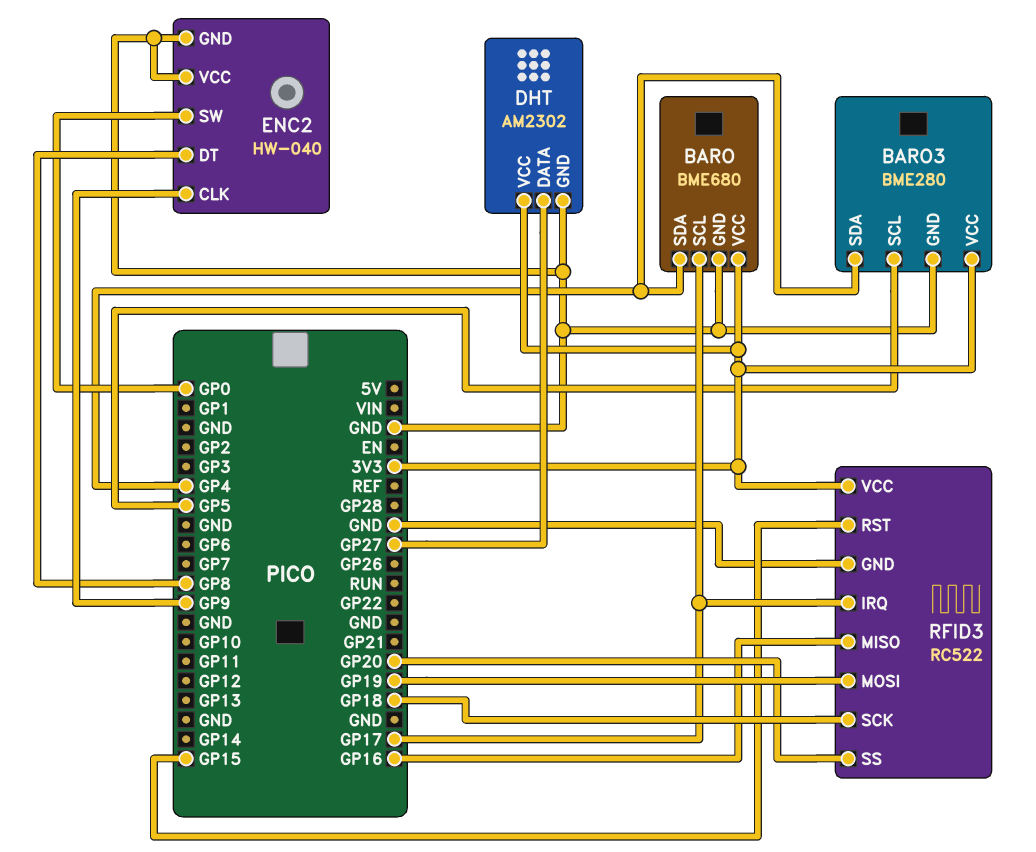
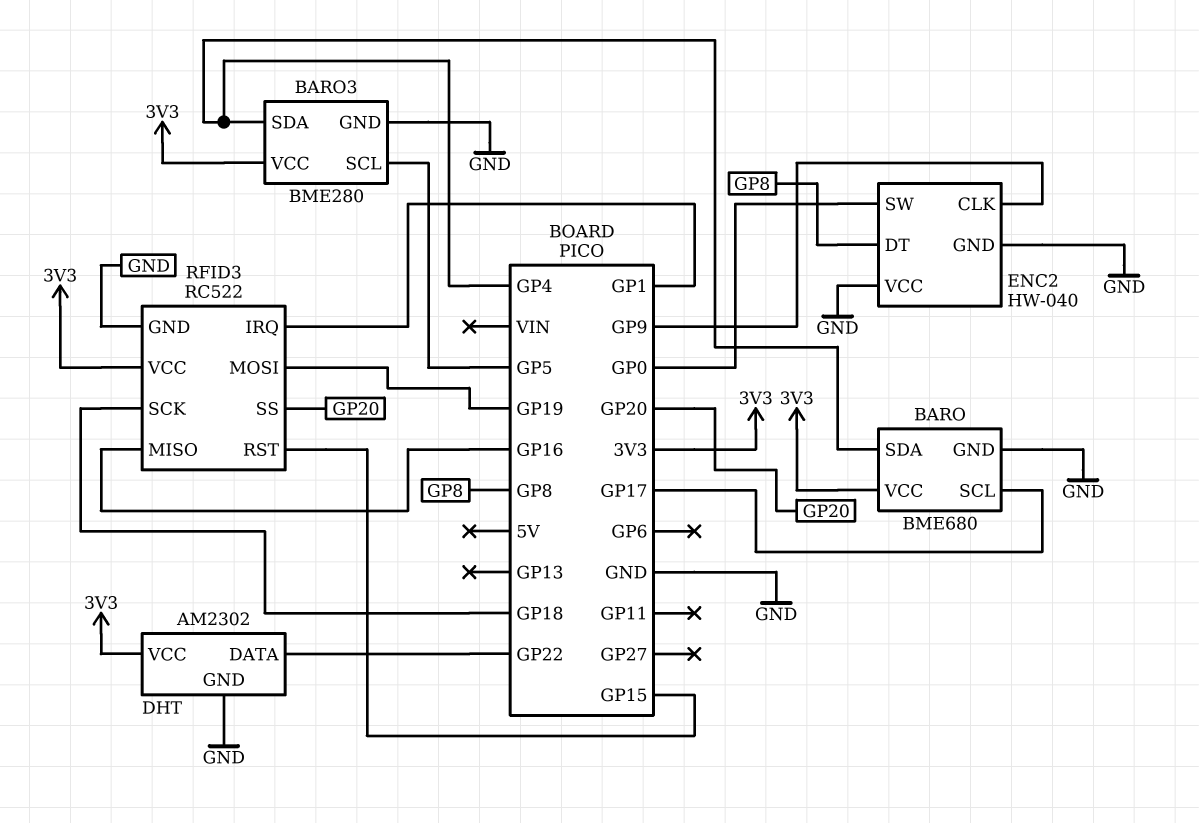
DHT pin DATA: GP27 -> GP22
RFID3 pin IRQ: GP17 -> GP1

